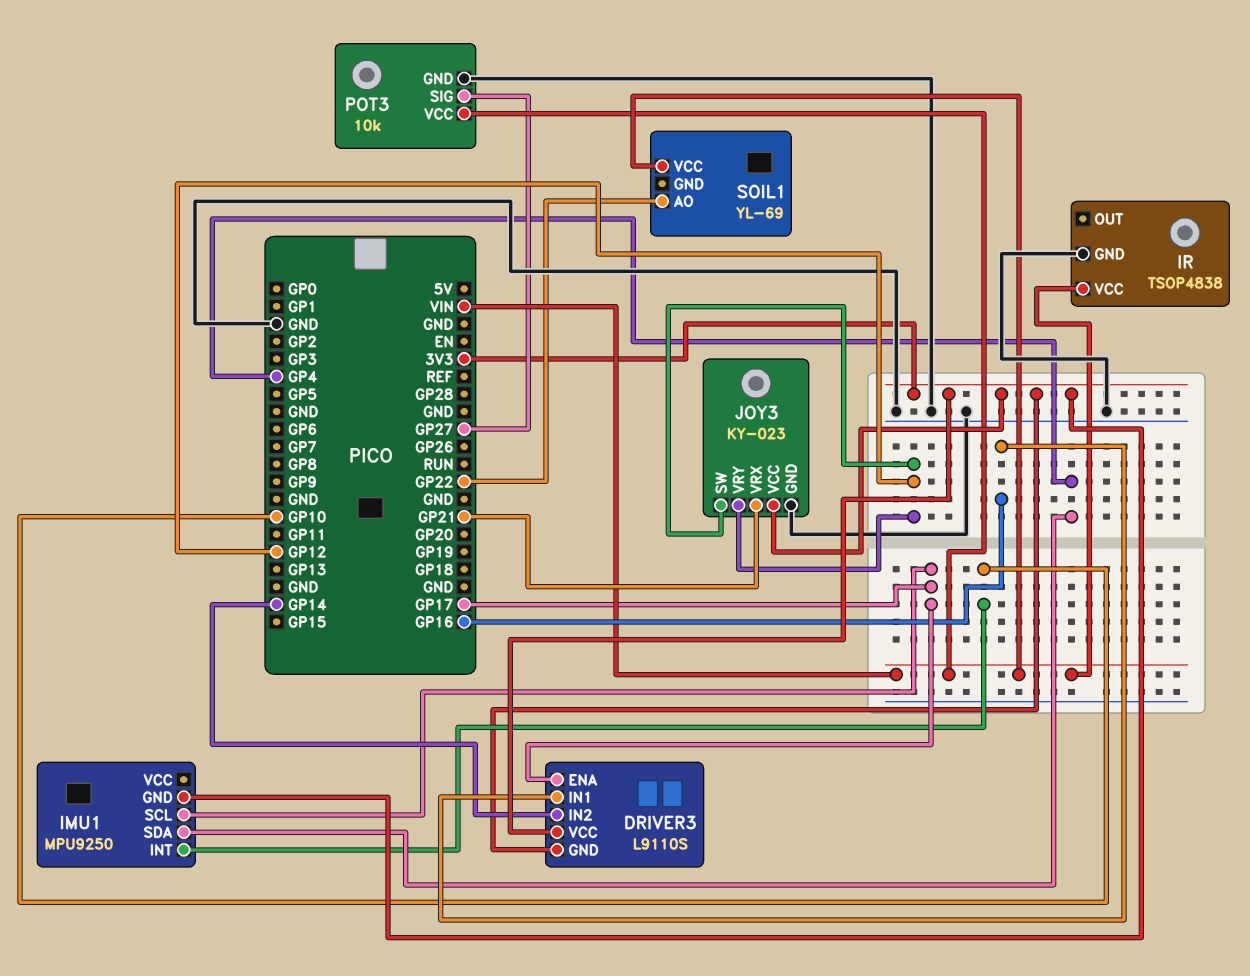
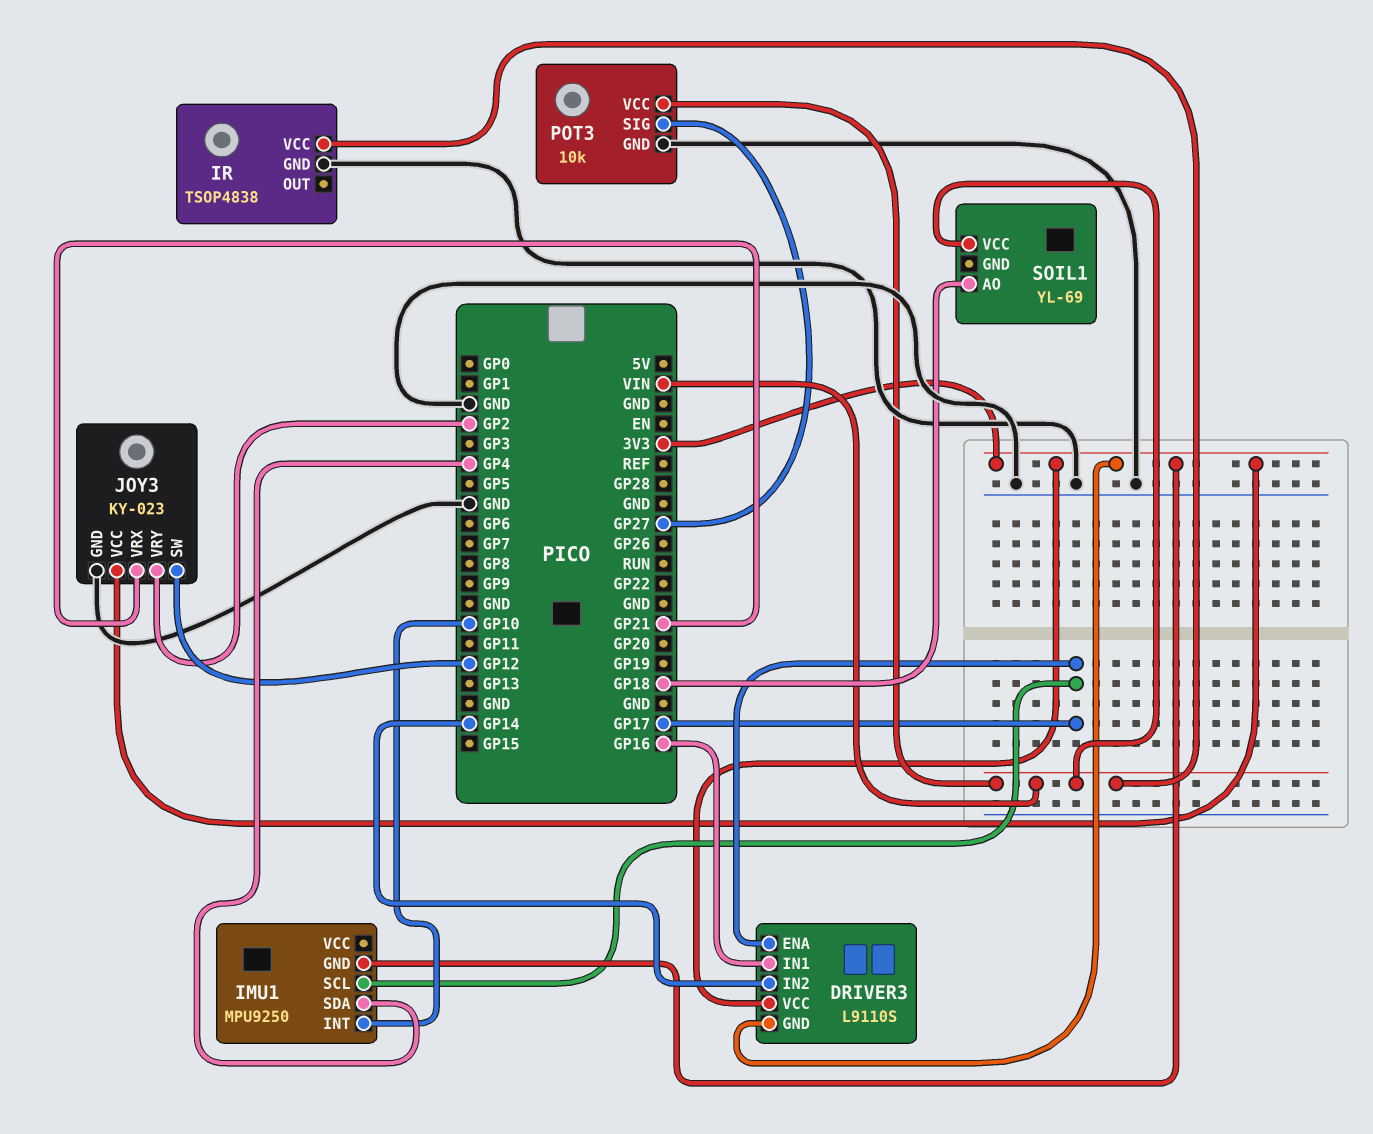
JOY3 pin VRY: GP12 -> GP2
SOIL1 pin AO: GP22 -> GP18

